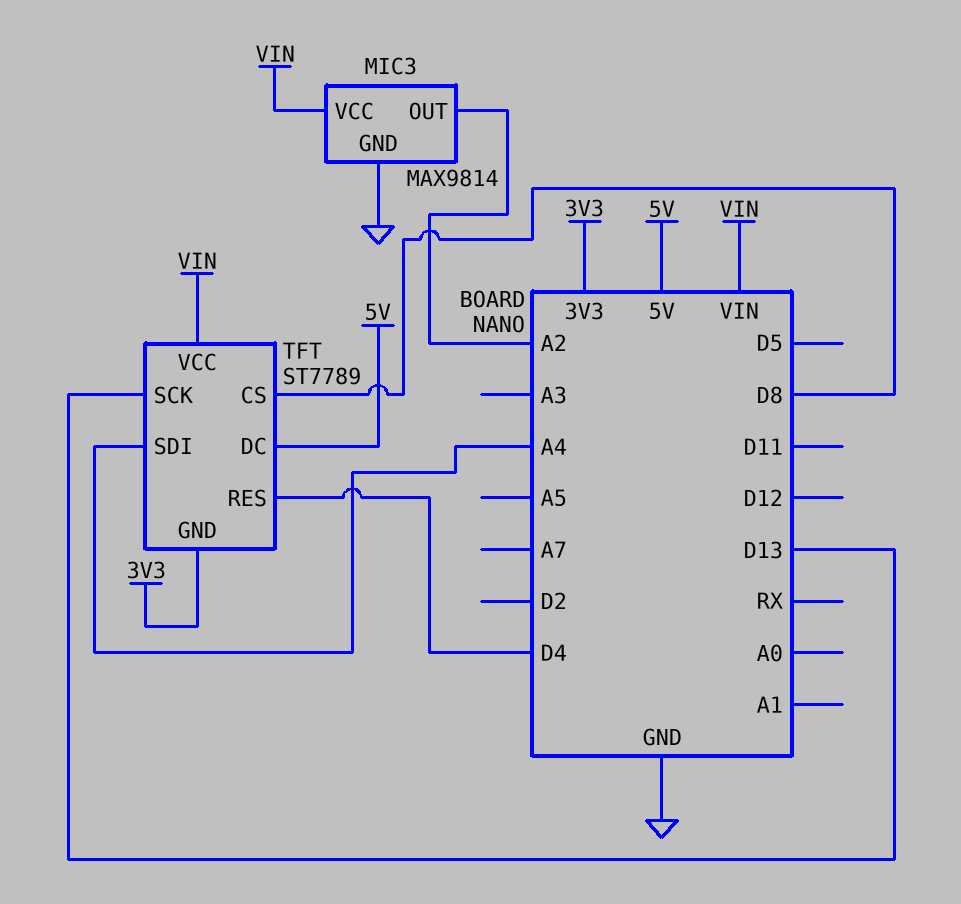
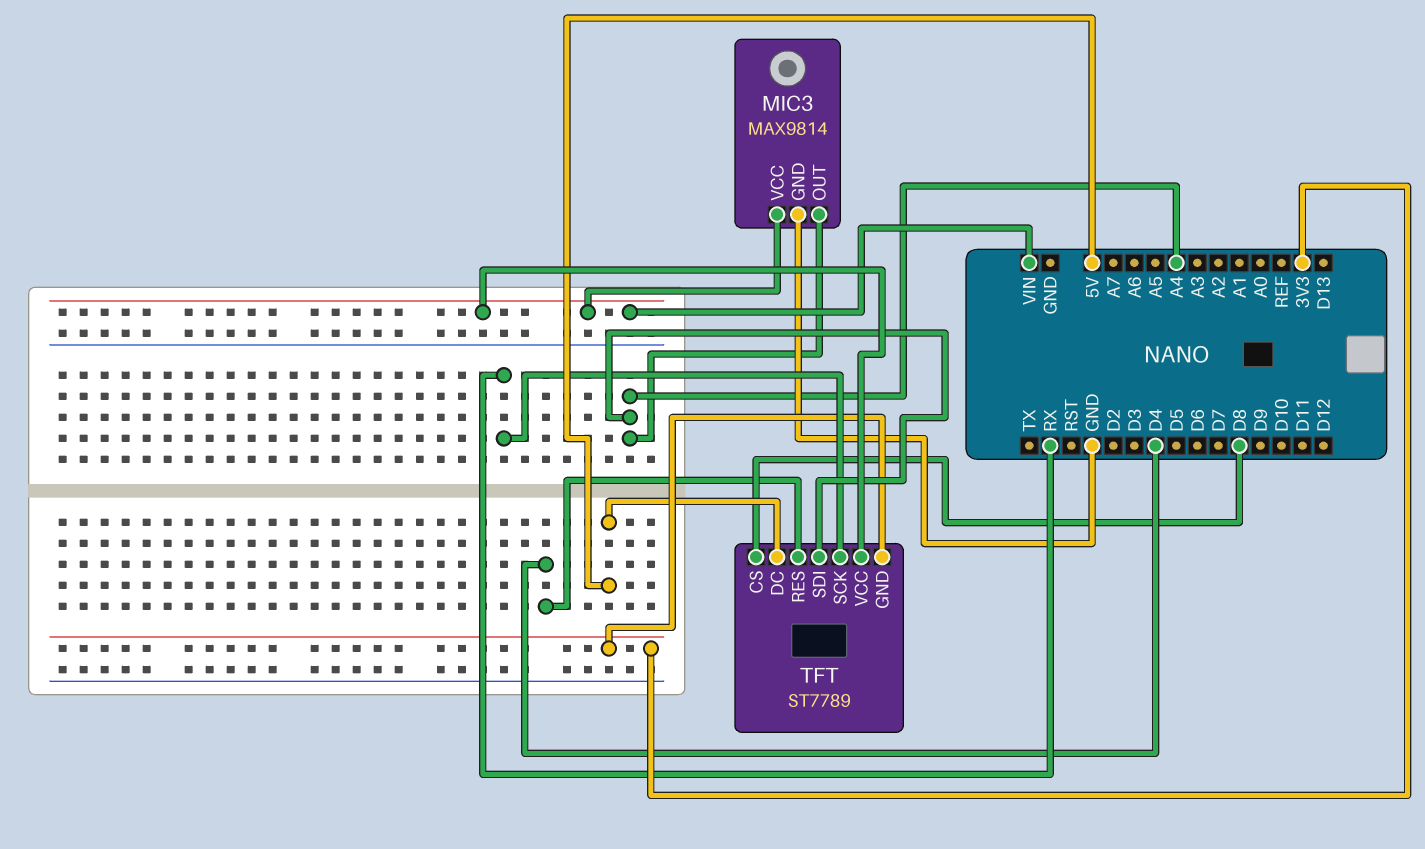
MIC3 pin OUT: A2 -> A4
TFT pin SCK: D13 -> RX

